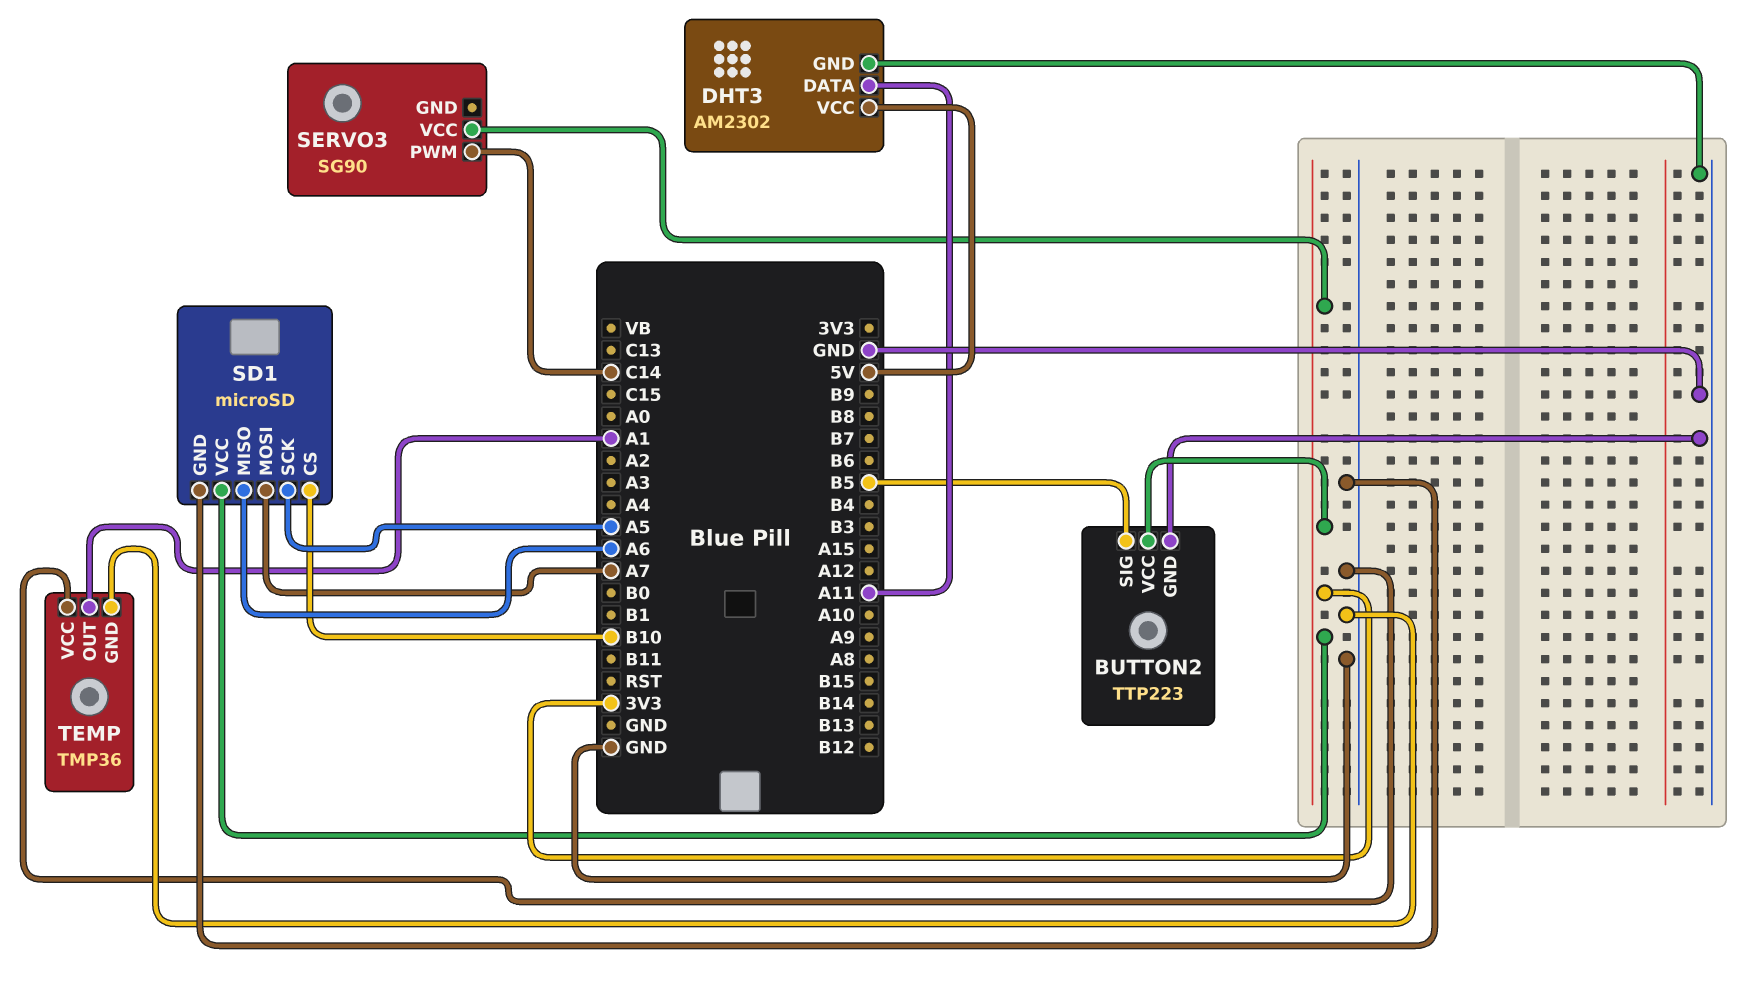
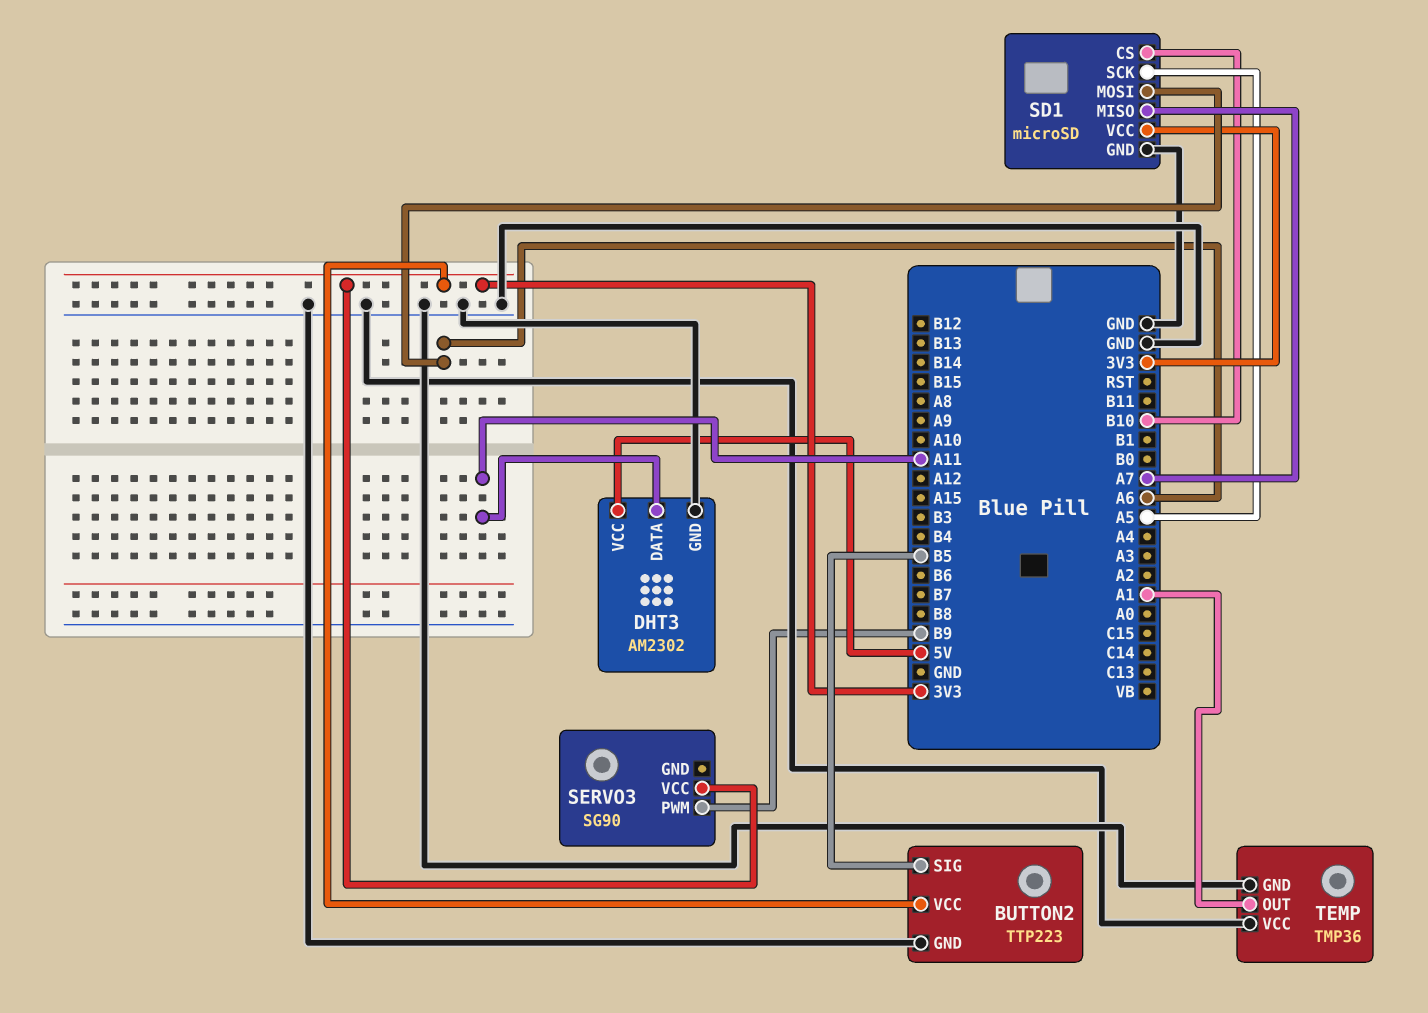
SD1 pin MISO: A6 -> A7
SD1 pin MOSI: A7 -> A6
SERVO3 pin PWM: C14 -> B9

